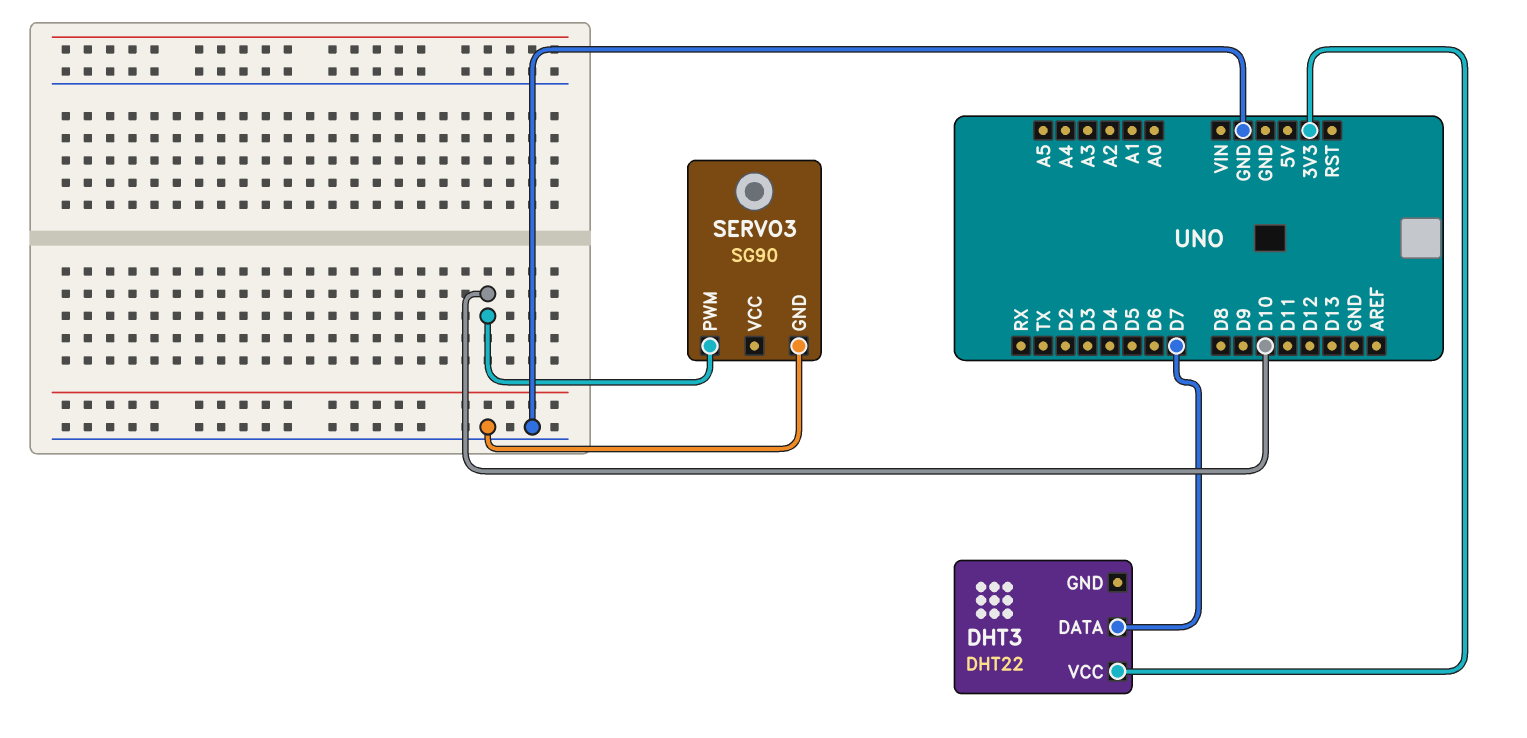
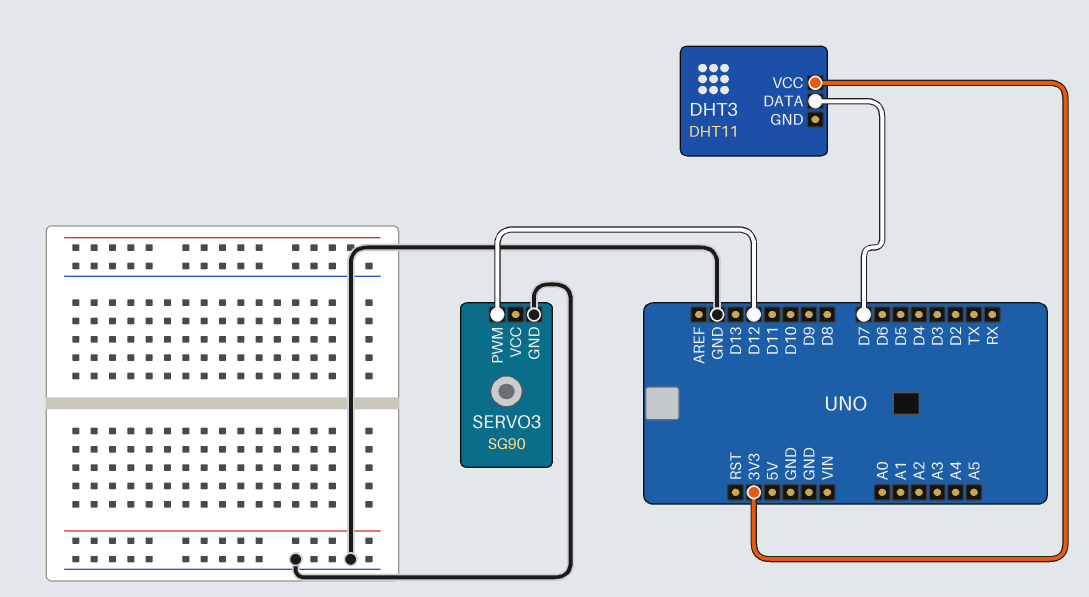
DHT3: DHT22 -> DHT11
SERVO3 pin PWM: D10 -> D12

